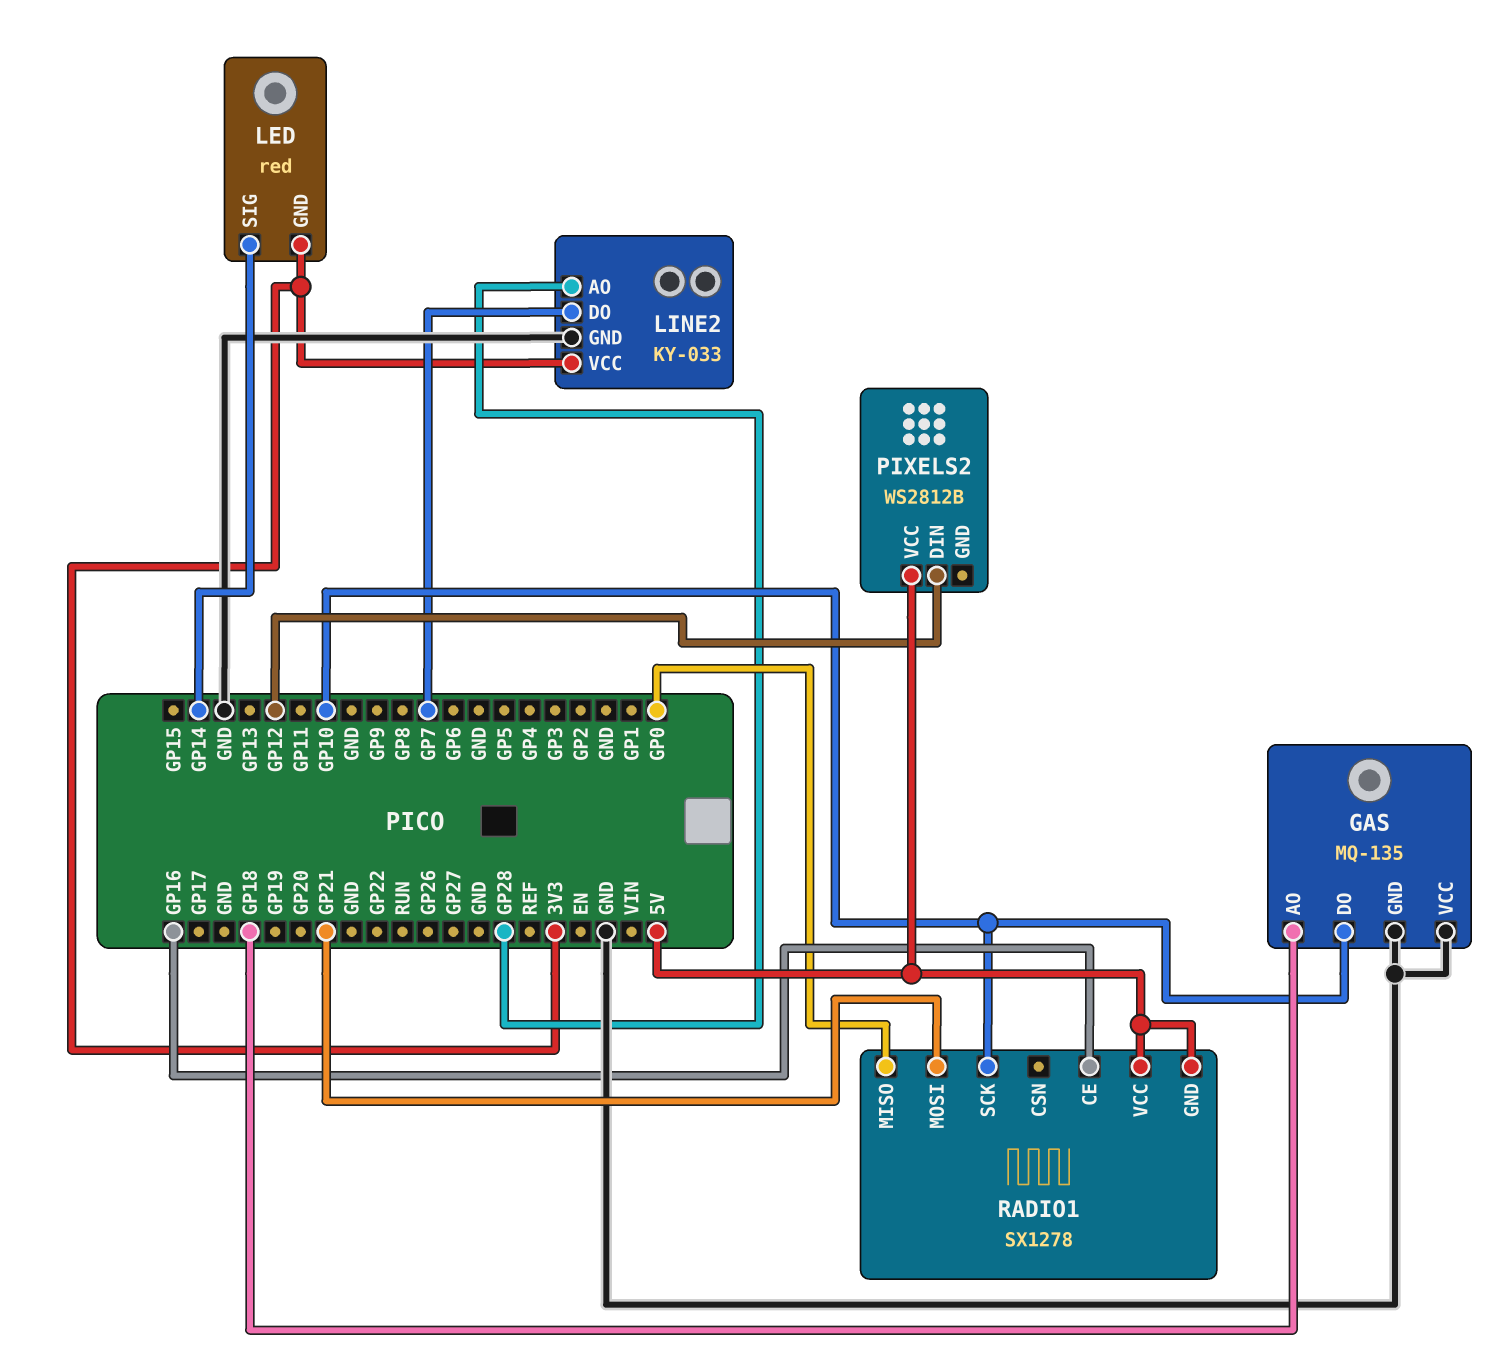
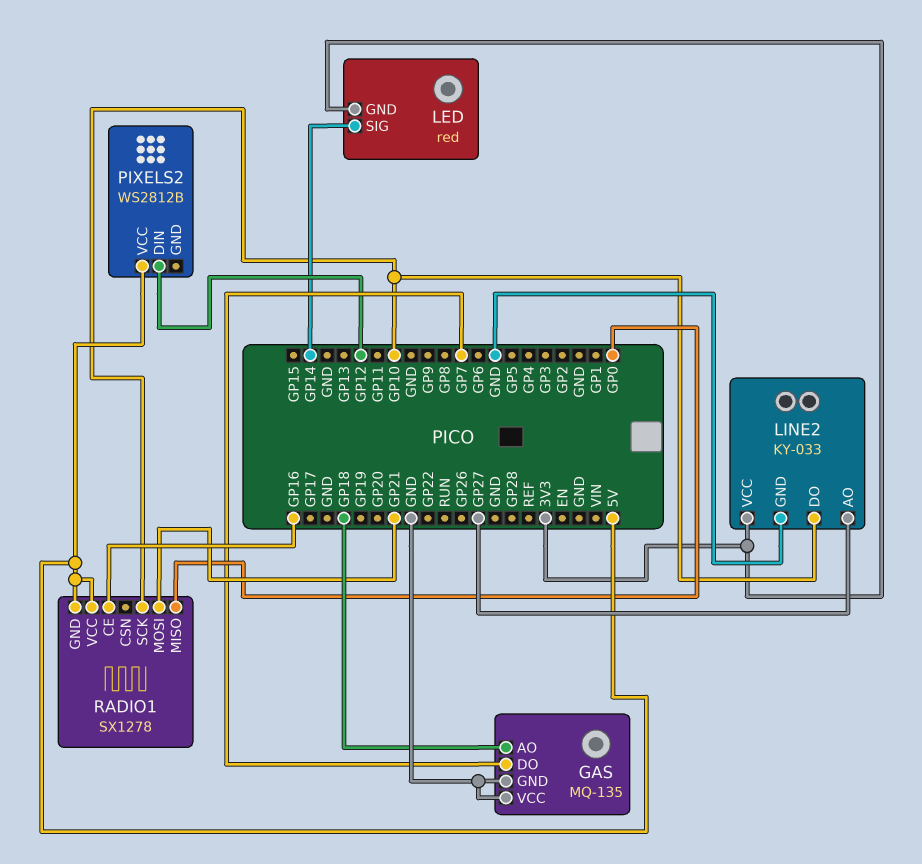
GAS pin DO: GP10 -> GP7
LINE2 pin AO: GP28 -> GP27
LINE2 pin DO: GP7 -> GP10

